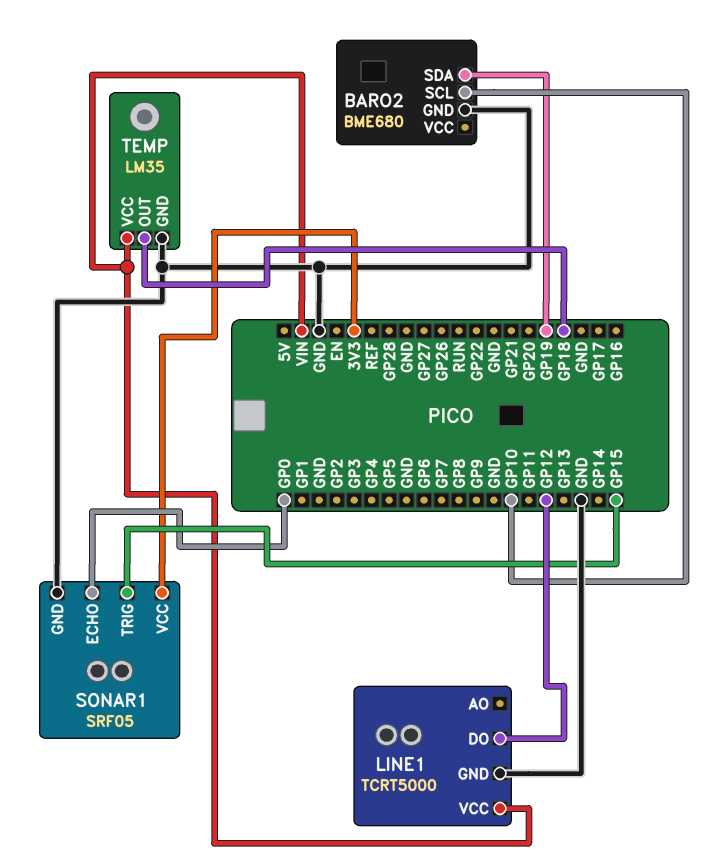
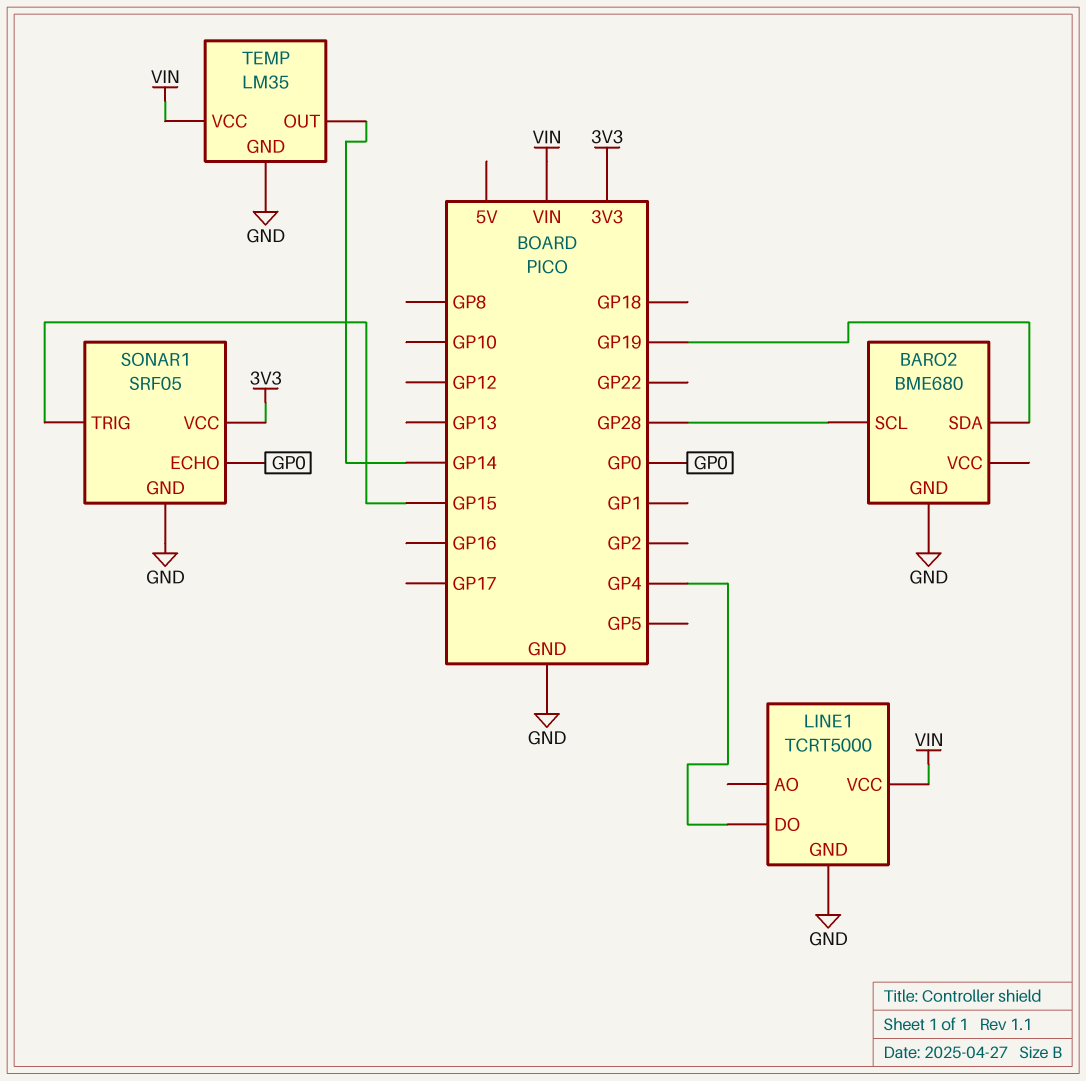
BARO2 pin SCL: GP10 -> GP28
LINE1 pin DO: GP12 -> GP4
TEMP pin OUT: GP18 -> GP14

